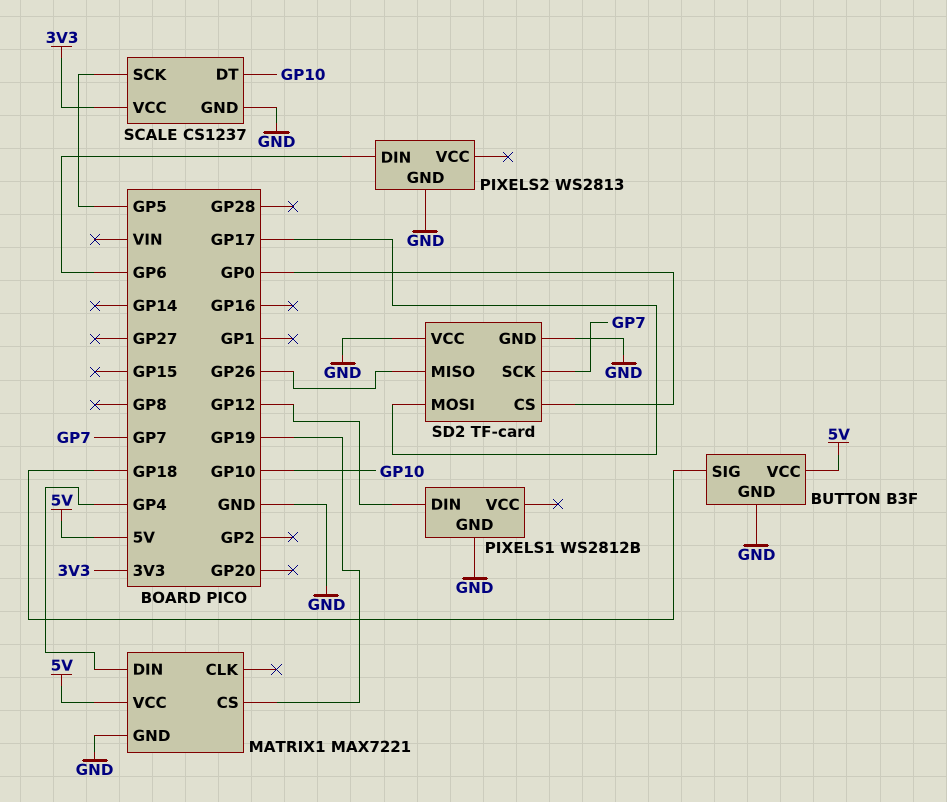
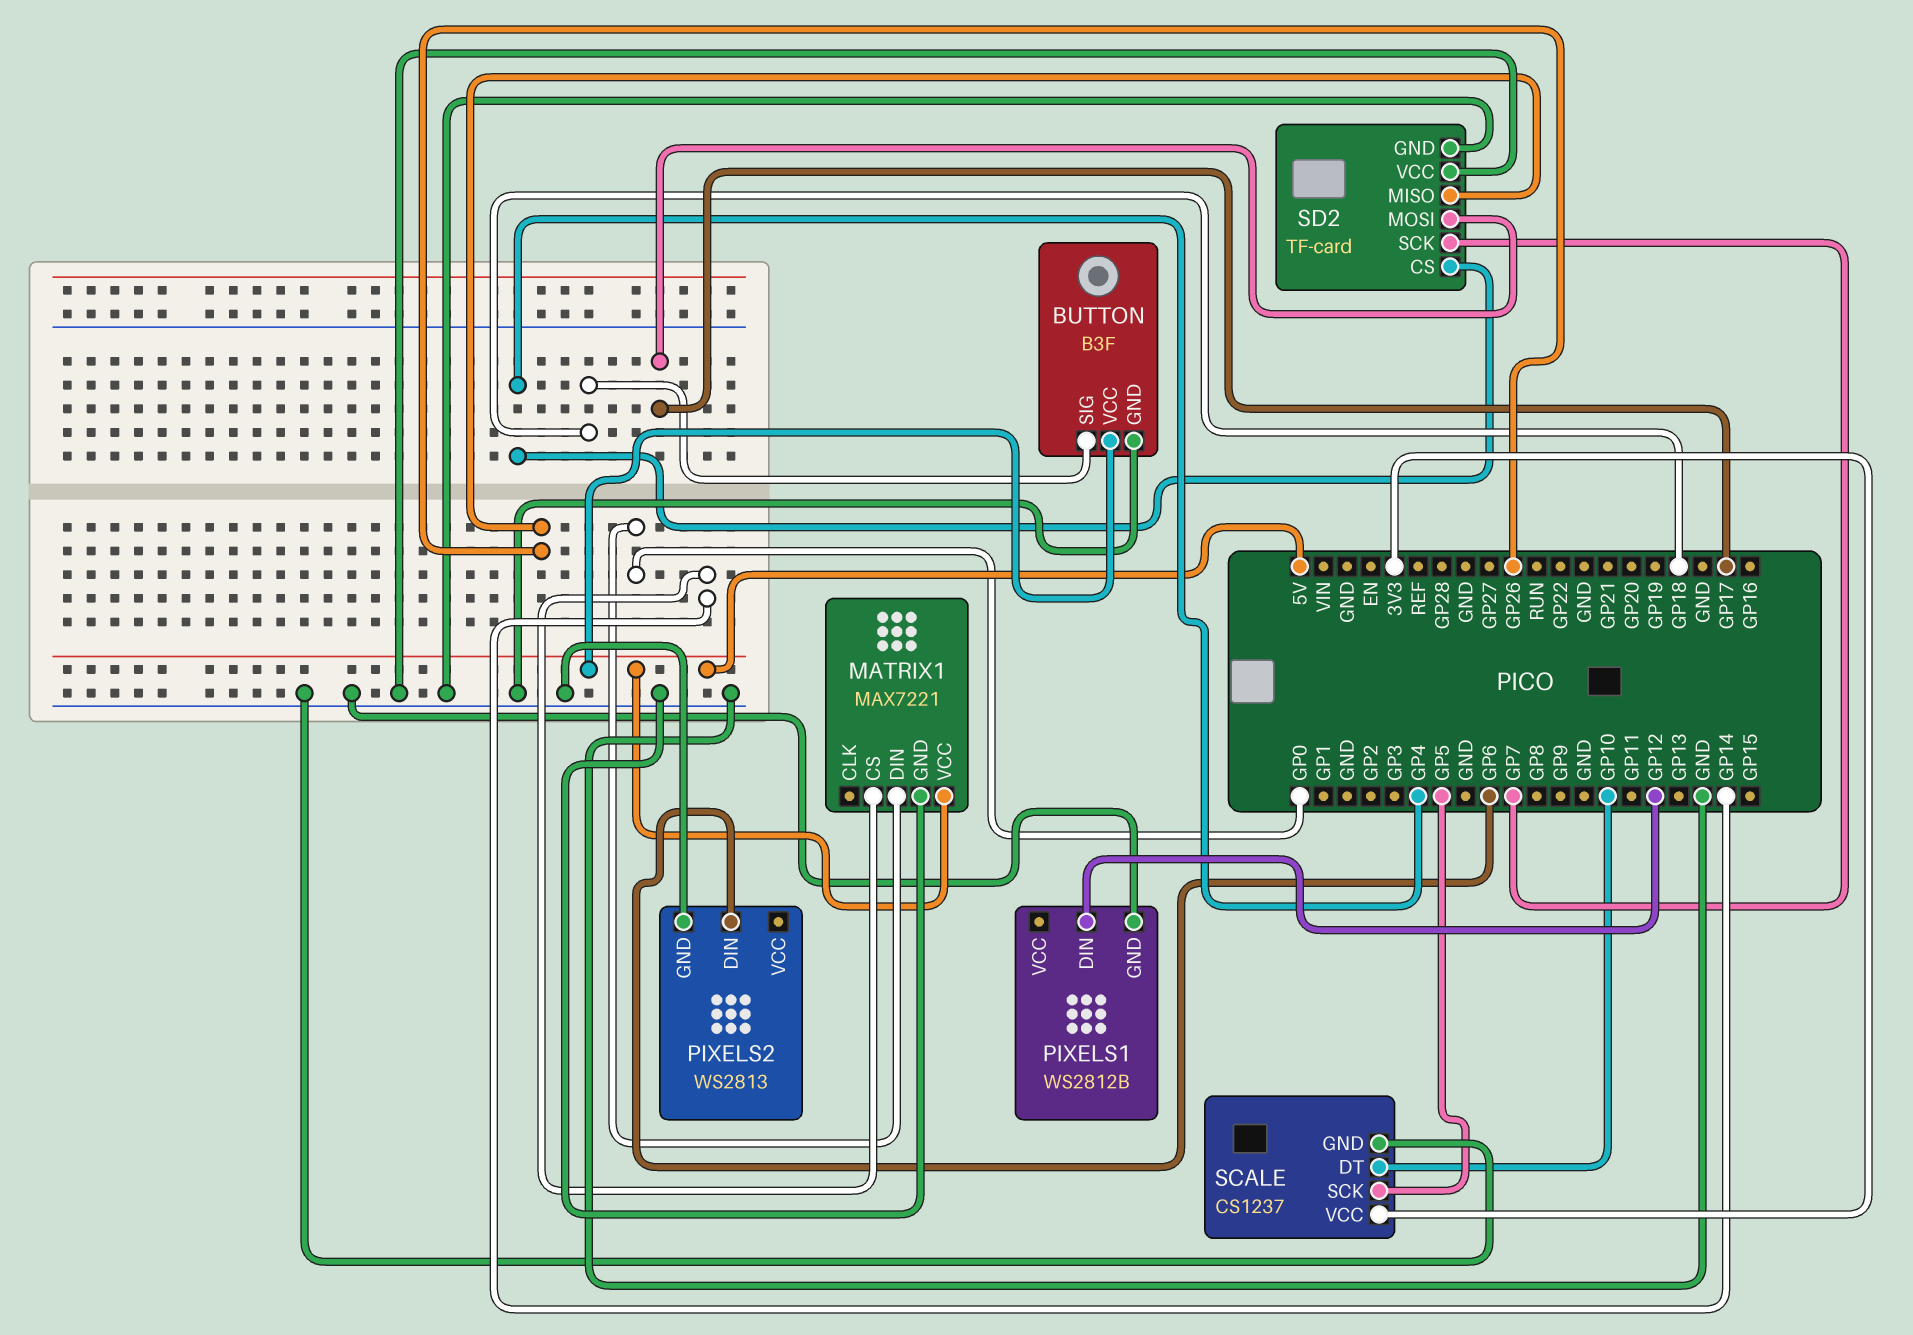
MATRIX1 pin CS: GP19 -> GP14
MATRIX1 pin DIN: GP4 -> GP0
SD2 pin CS: GP0 -> GP4

